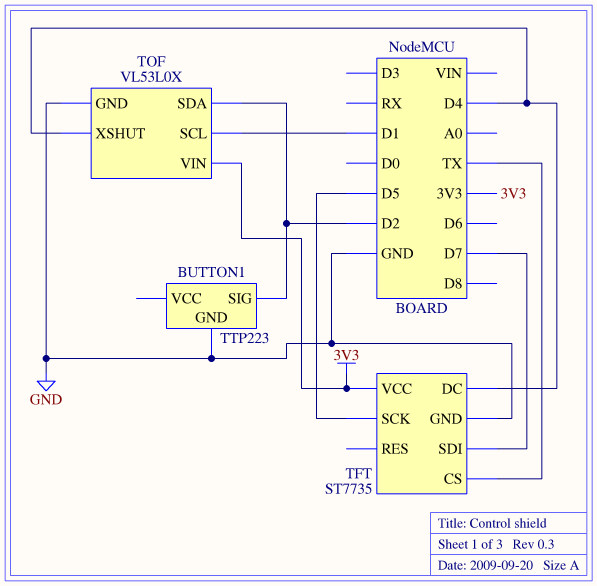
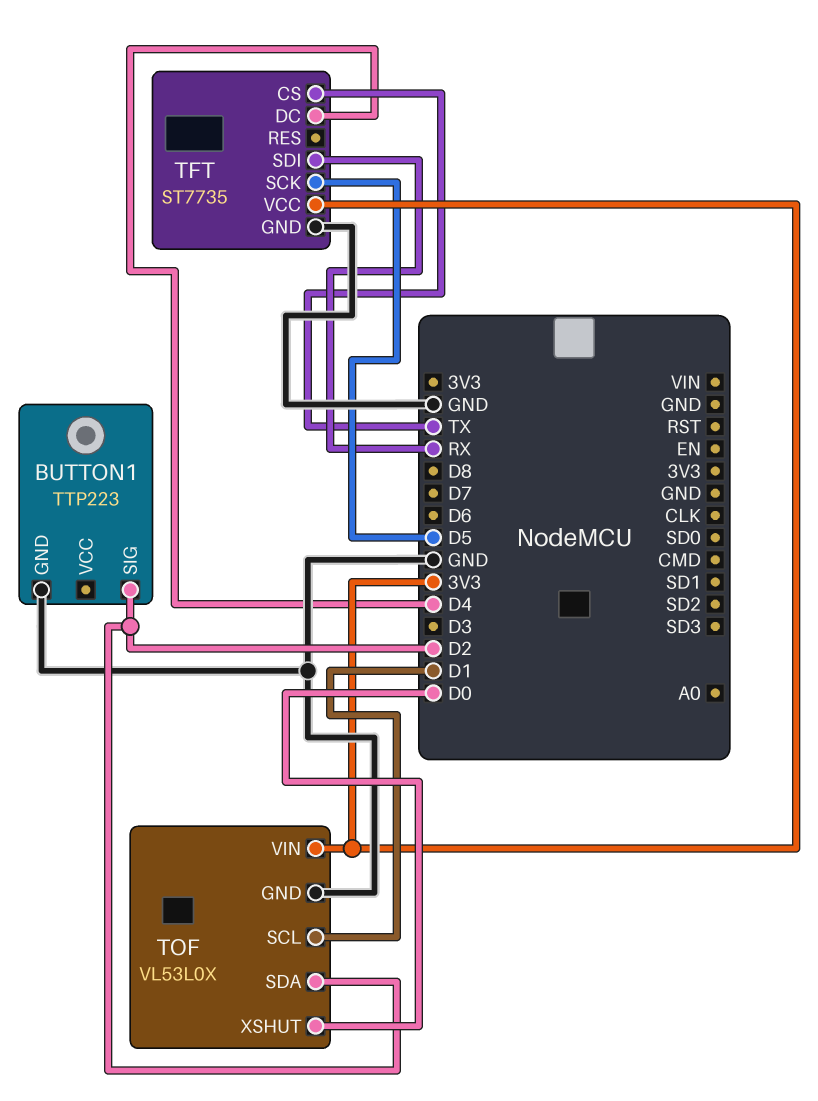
TFT pin SDI: D7 -> RX
TOF pin XSHUT: D4 -> D0

